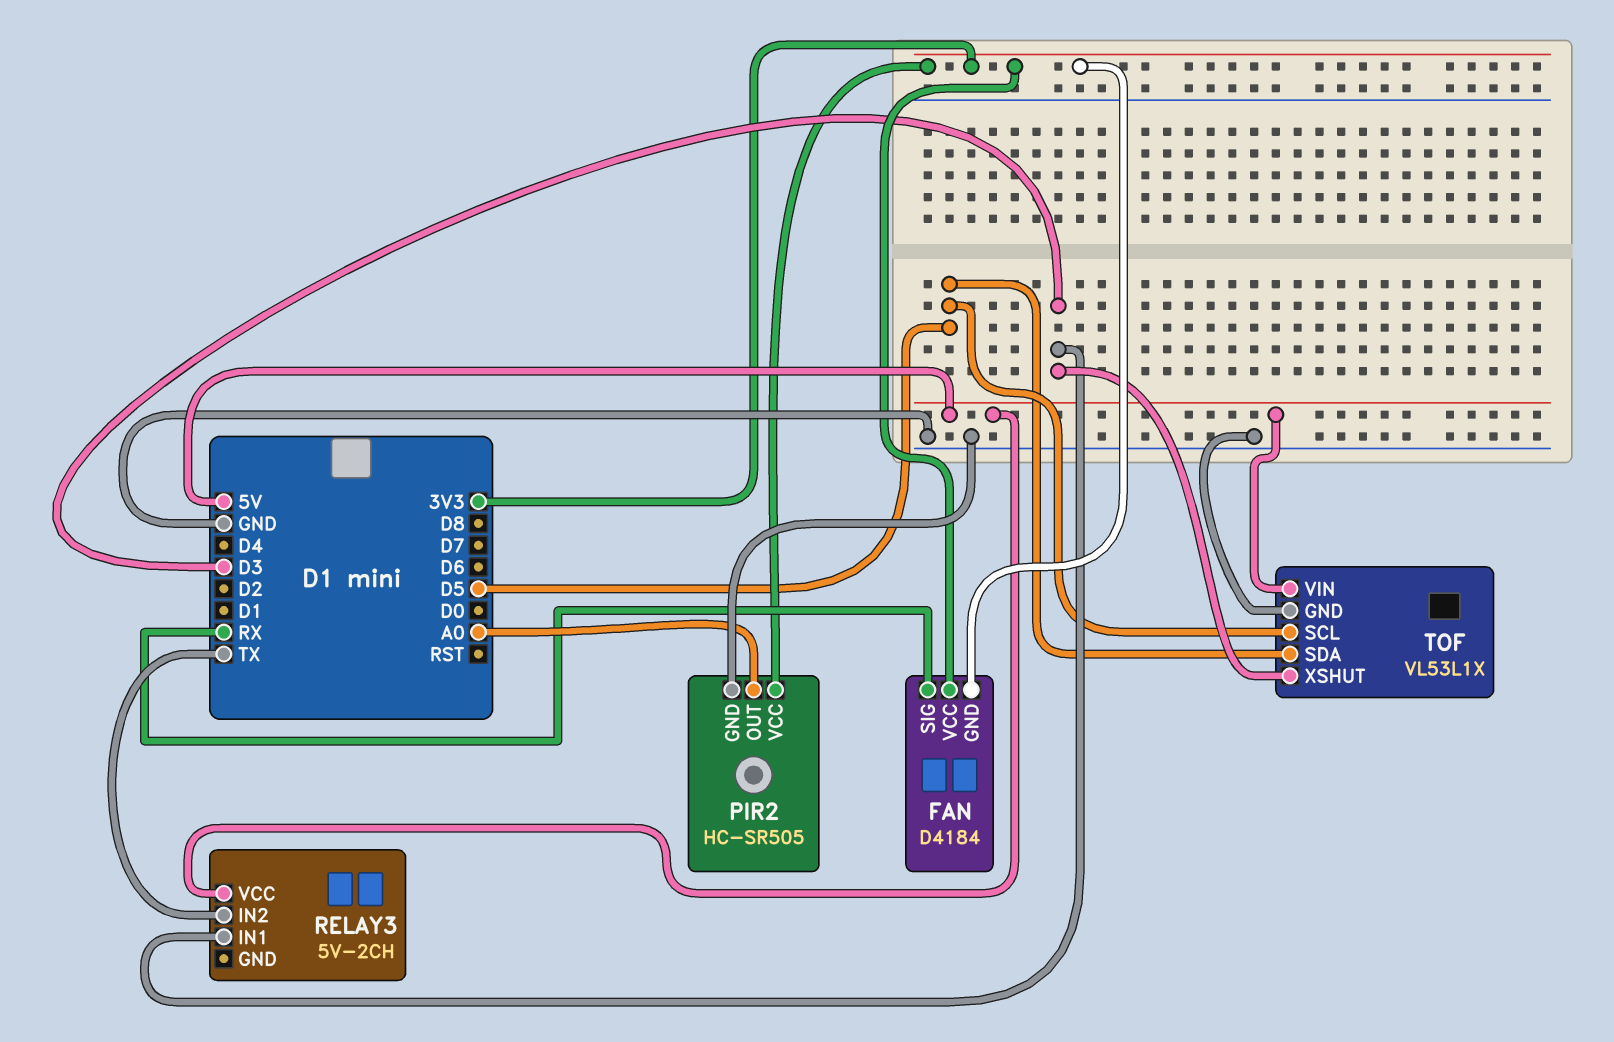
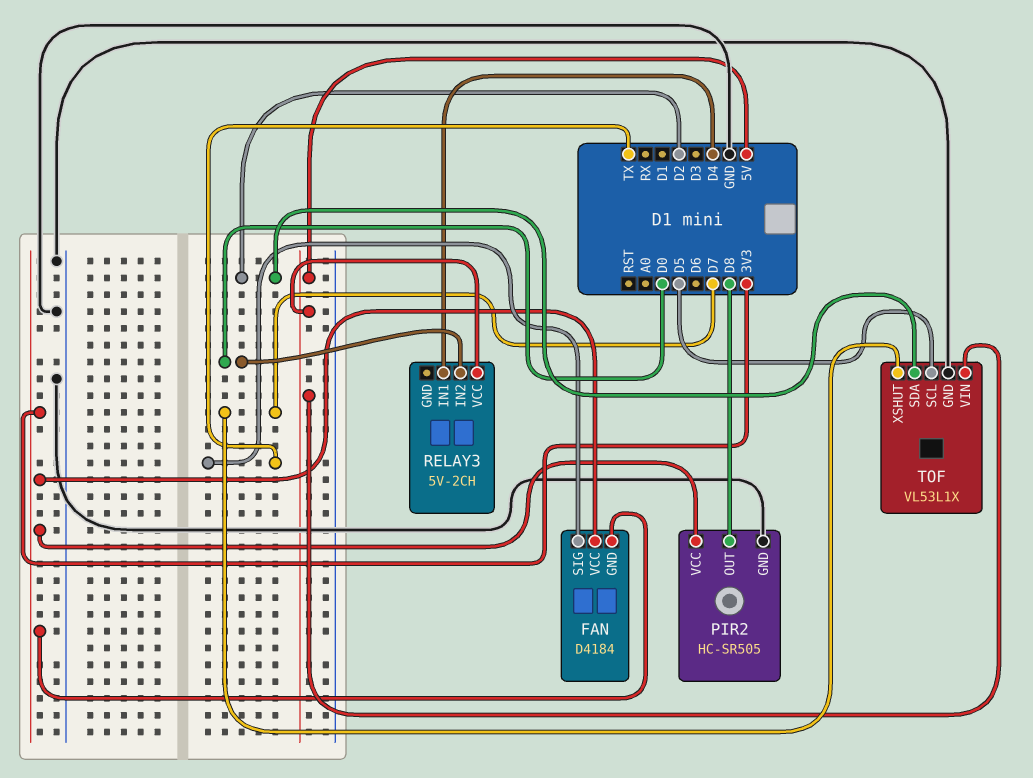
FAN pin SIG: RX -> TX
PIR2 pin OUT: A0 -> D8
RELAY3 pin IN1: D3 -> D4
RELAY3 pin IN2: TX -> D0
TOF pin SDA: D5 -> D2
TOF pin XSHUT: D3 -> D7

